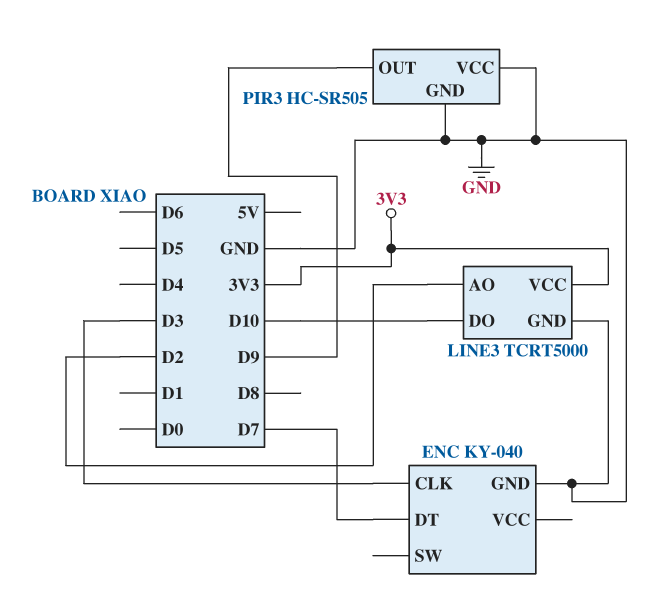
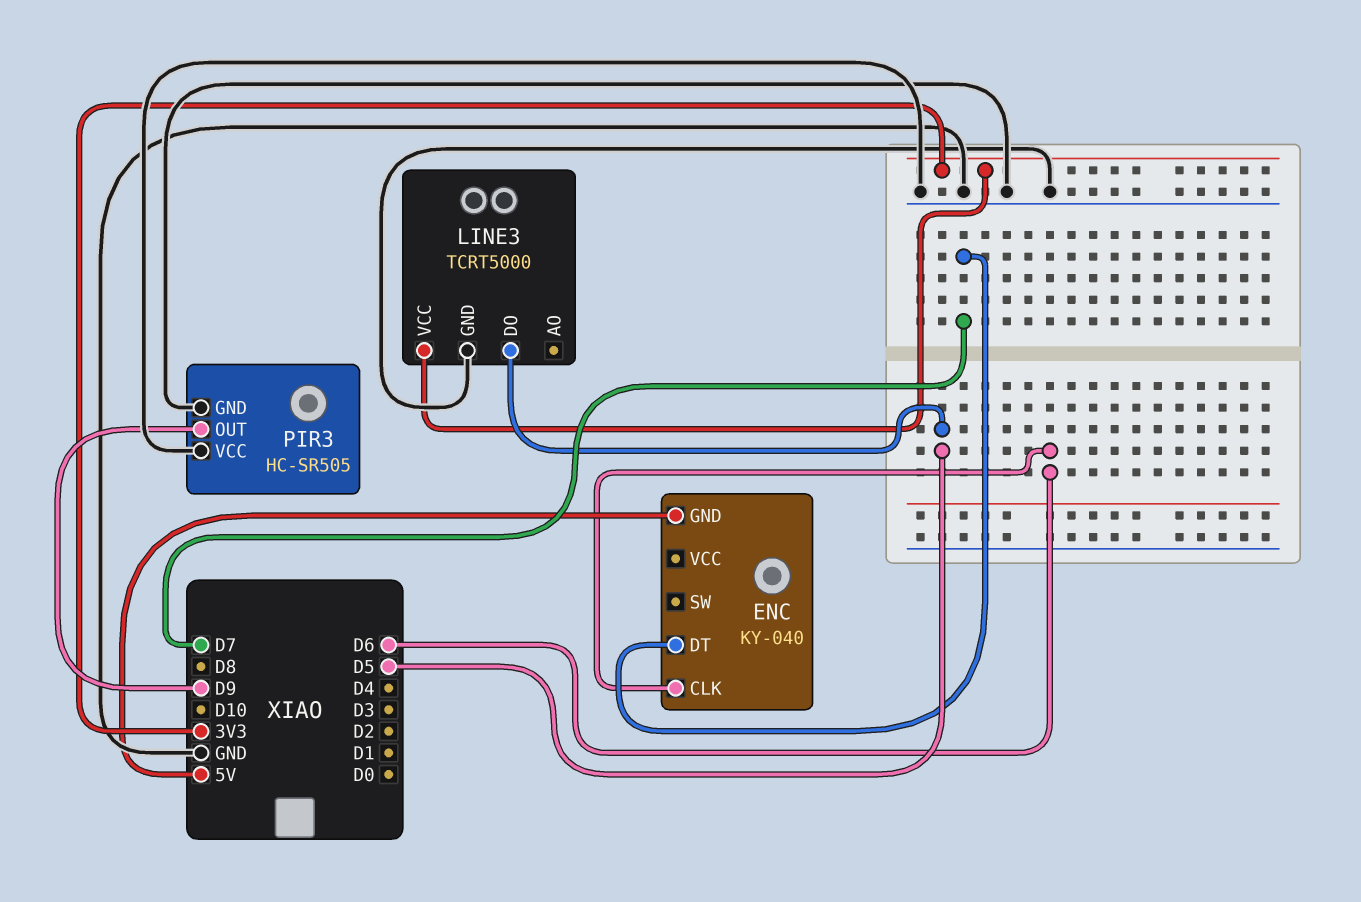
ENC pin CLK: D3 -> D6
ENC pin GND: GND -> 5V
LINE3 pin AO: D2 -> none
LINE3 pin DO: D10 -> D5

